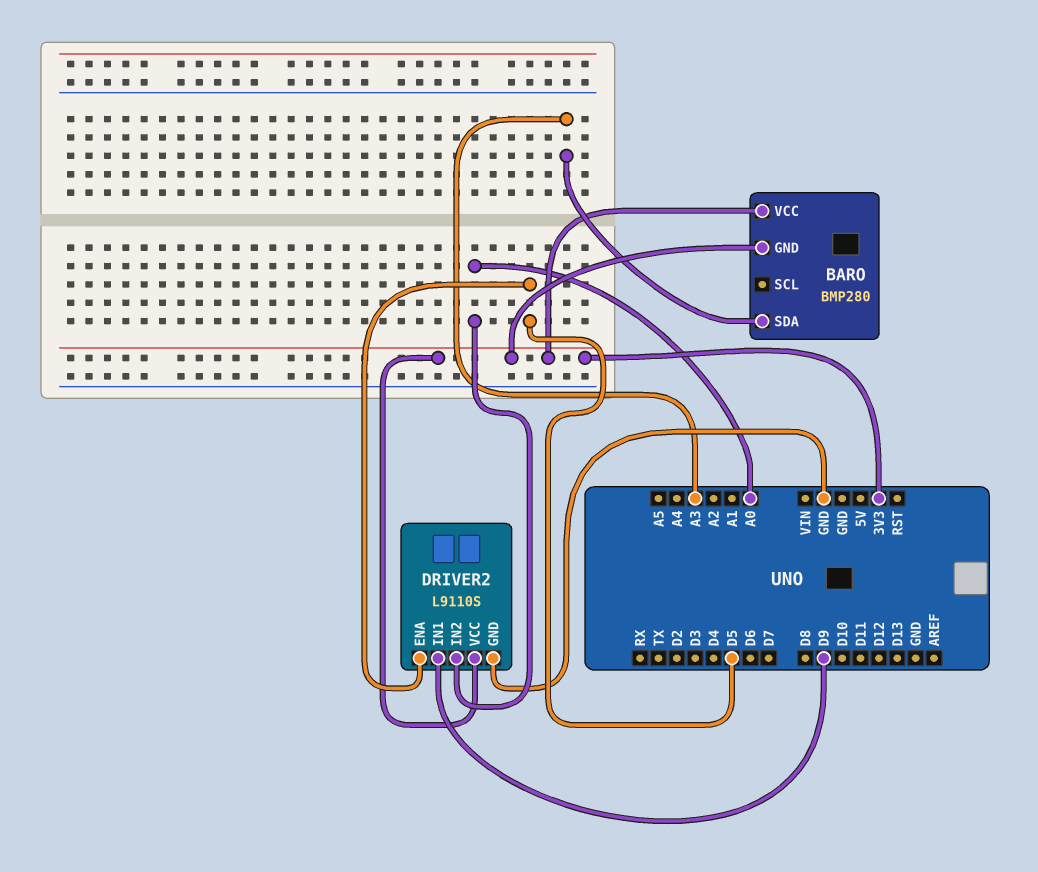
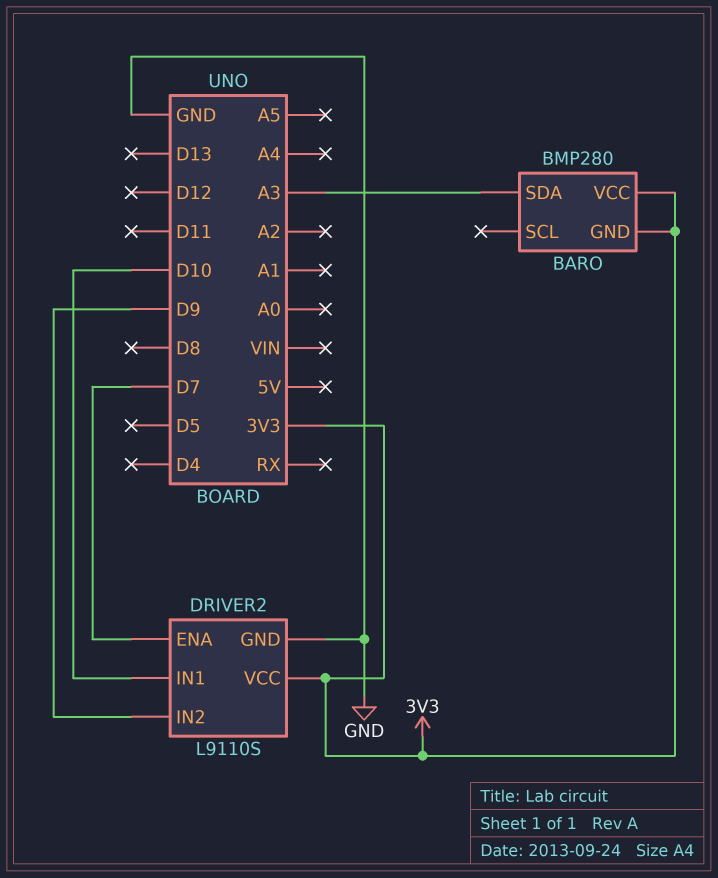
DRIVER2 pin ENA: D5 -> D7
DRIVER2 pin IN1: D9 -> D10
DRIVER2 pin IN2: A0 -> D9

